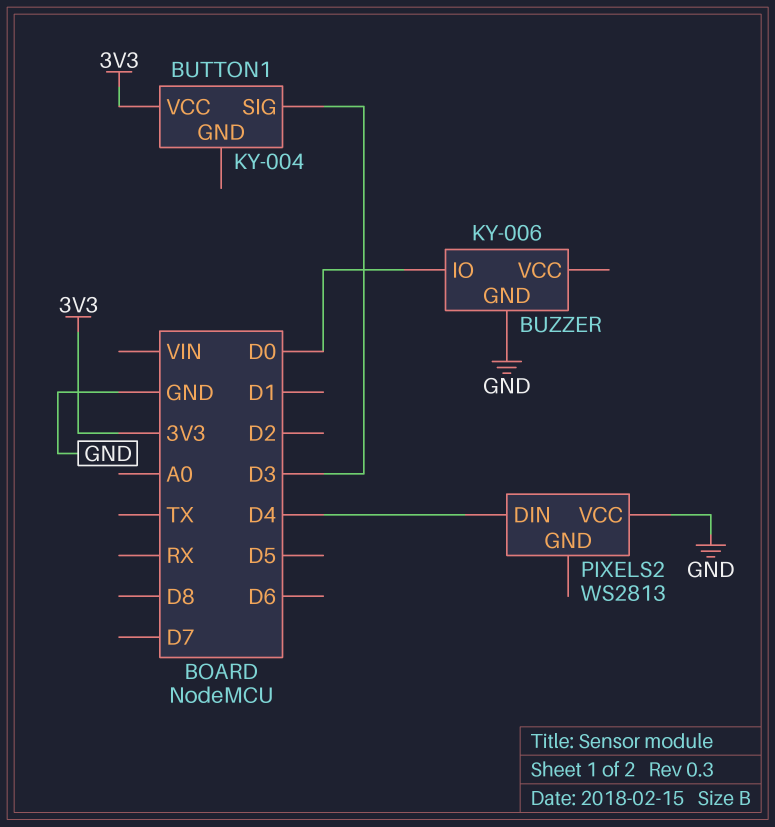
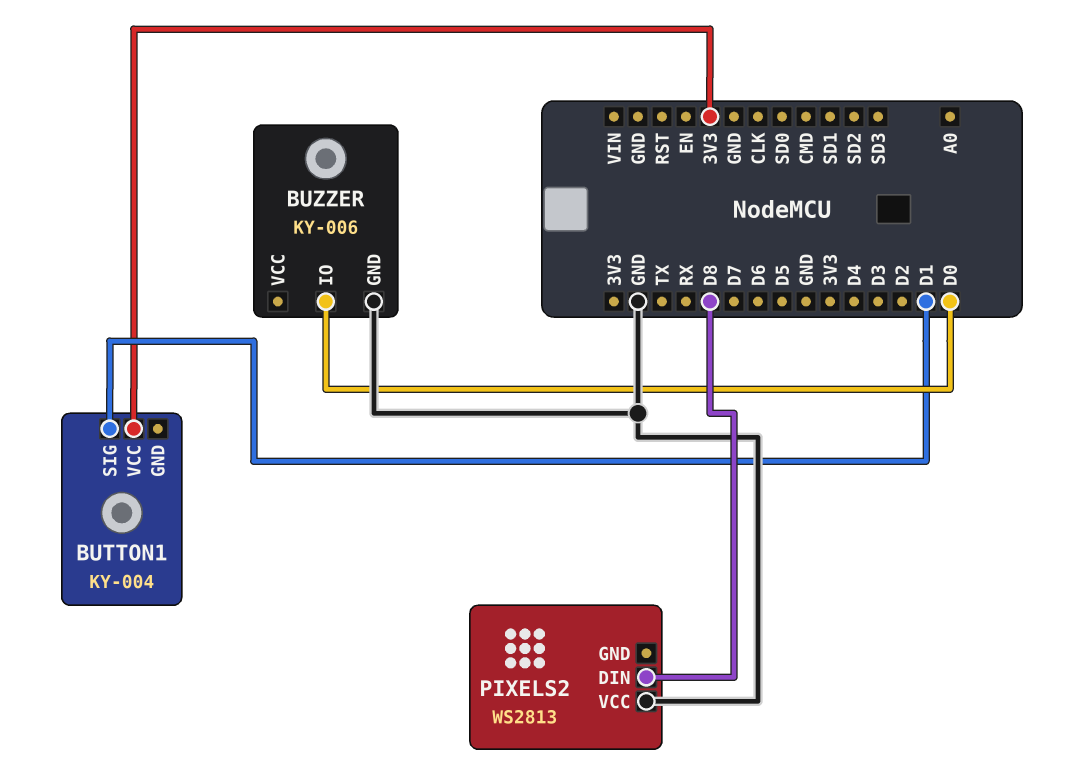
BUTTON1 pin SIG: D3 -> D1
PIXELS2 pin DIN: D4 -> D8

